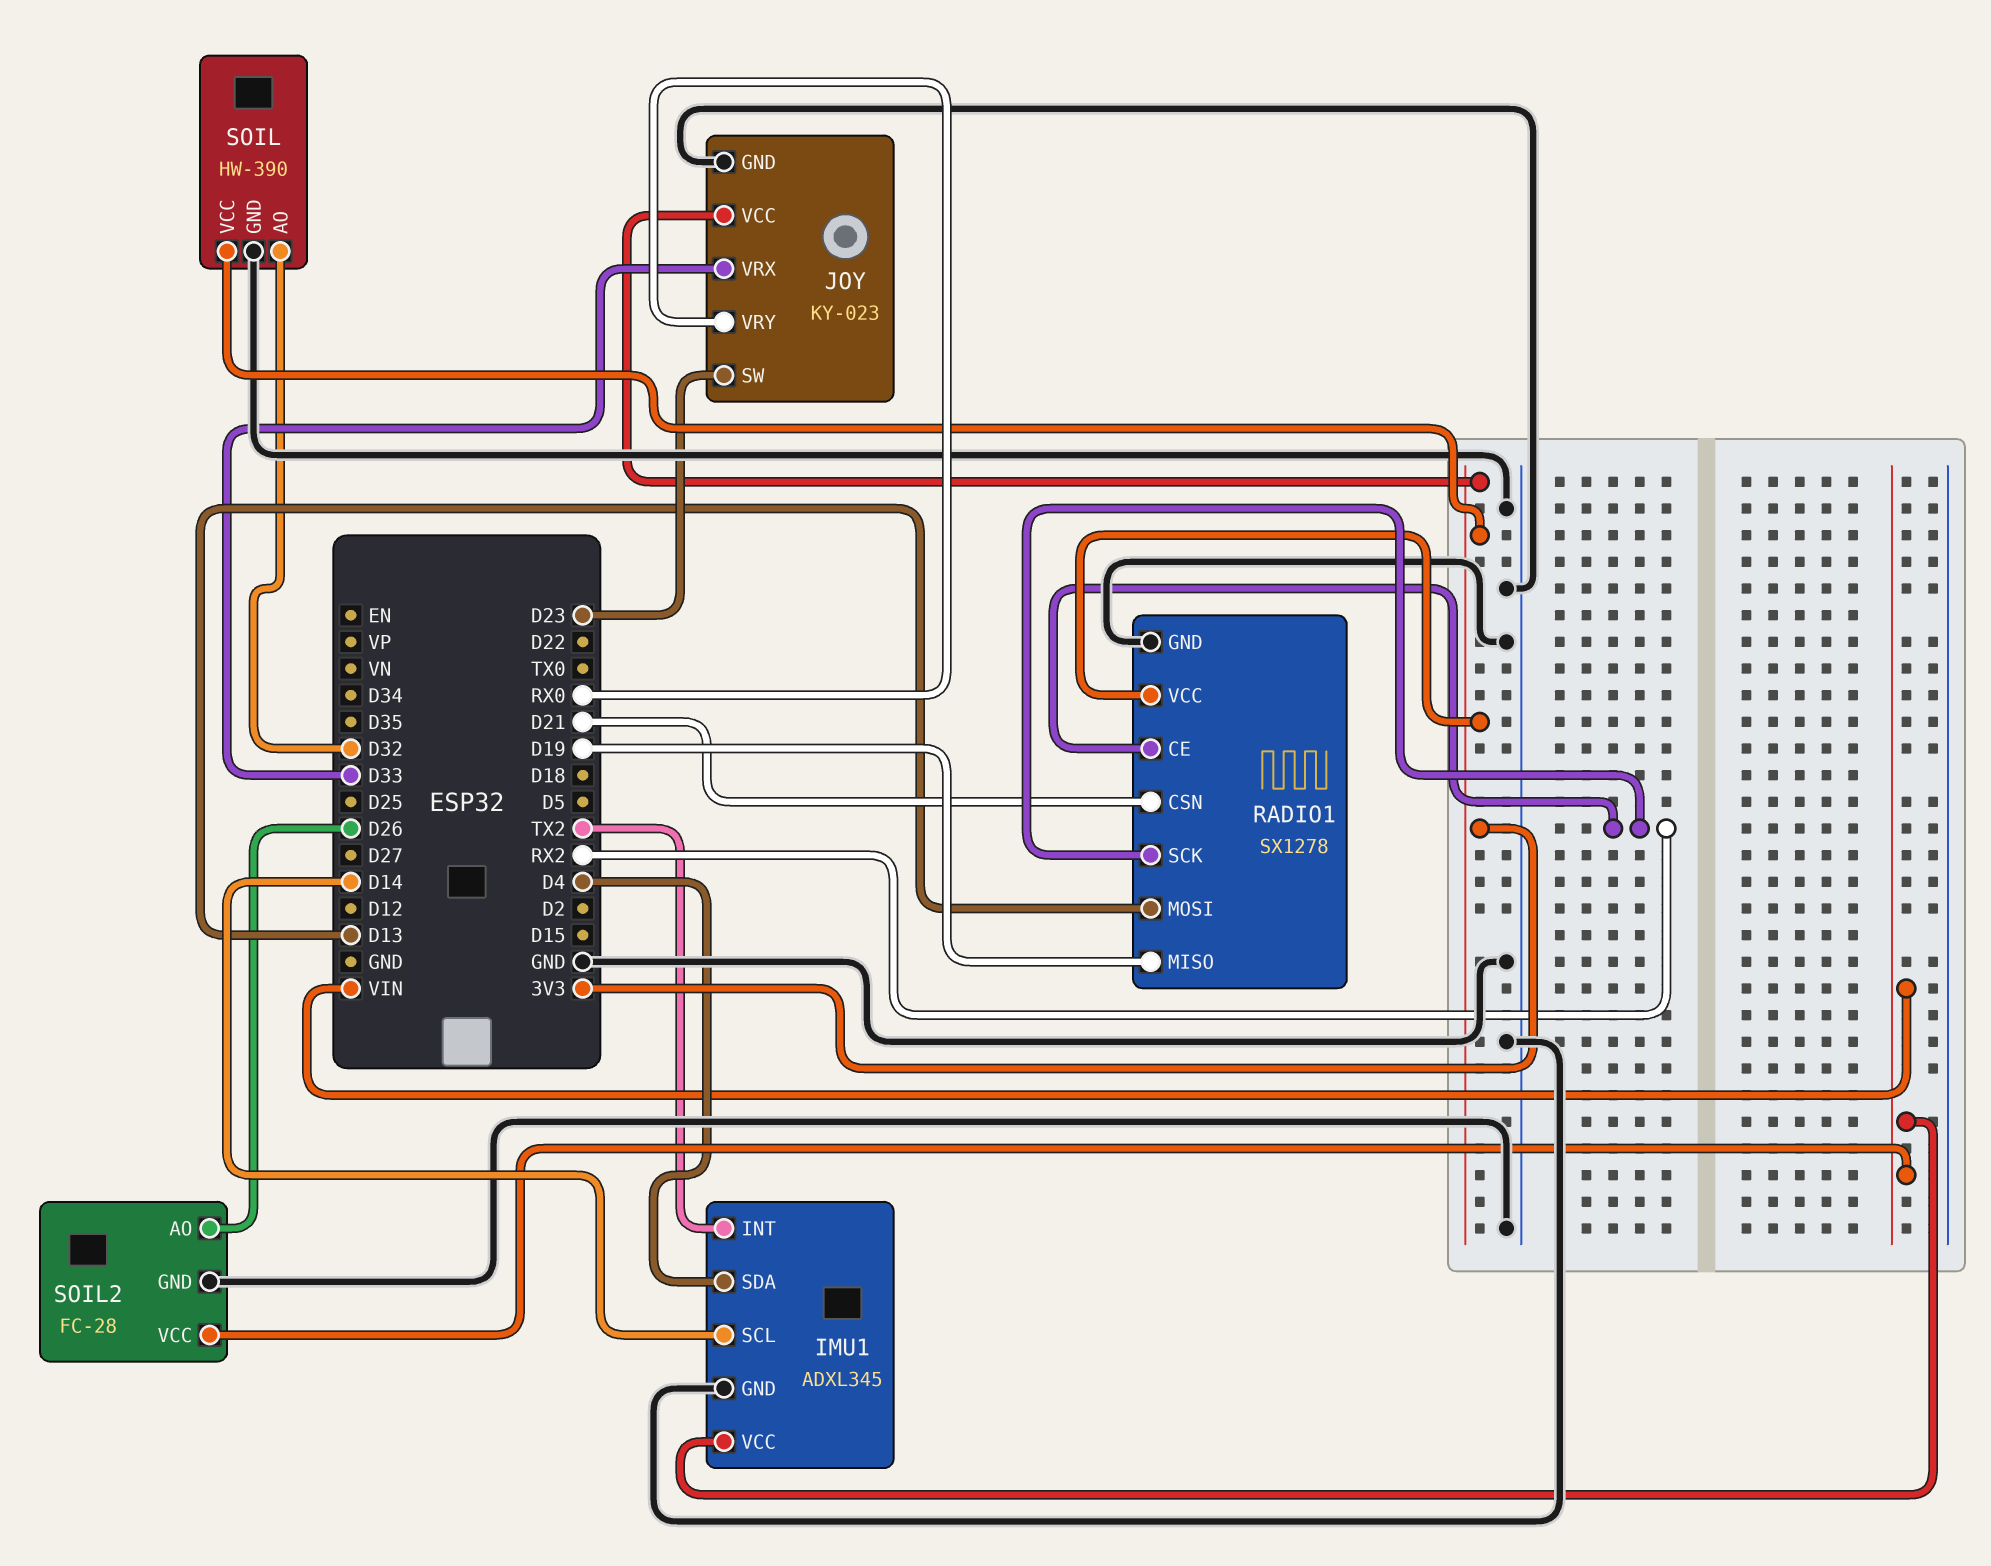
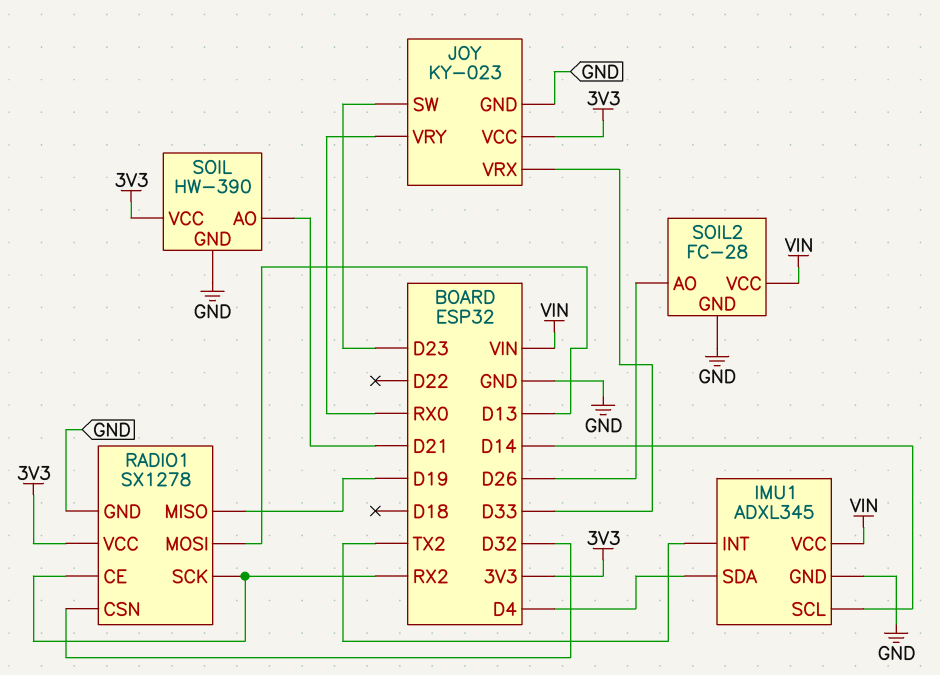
RADIO1 pin CSN: D21 -> D32
SOIL pin AO: D32 -> D21

